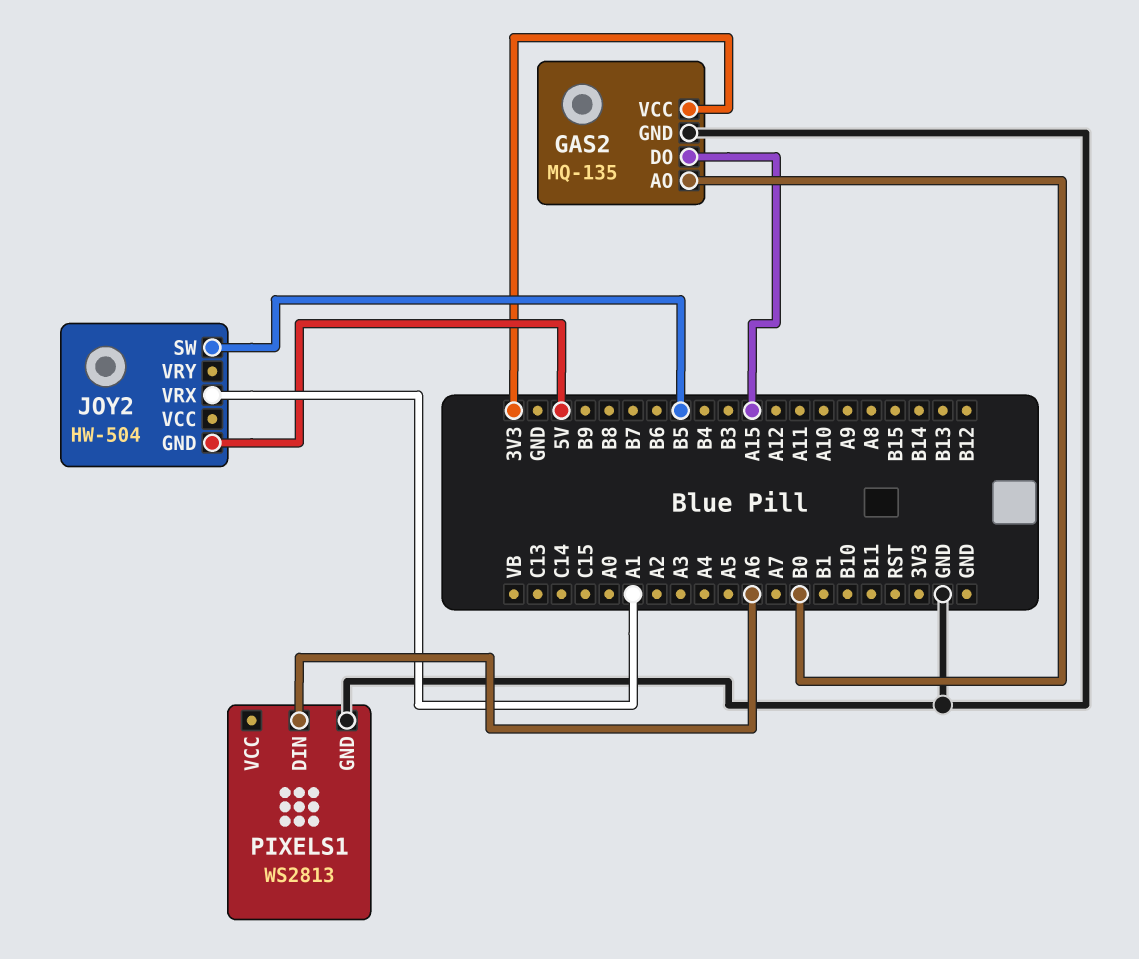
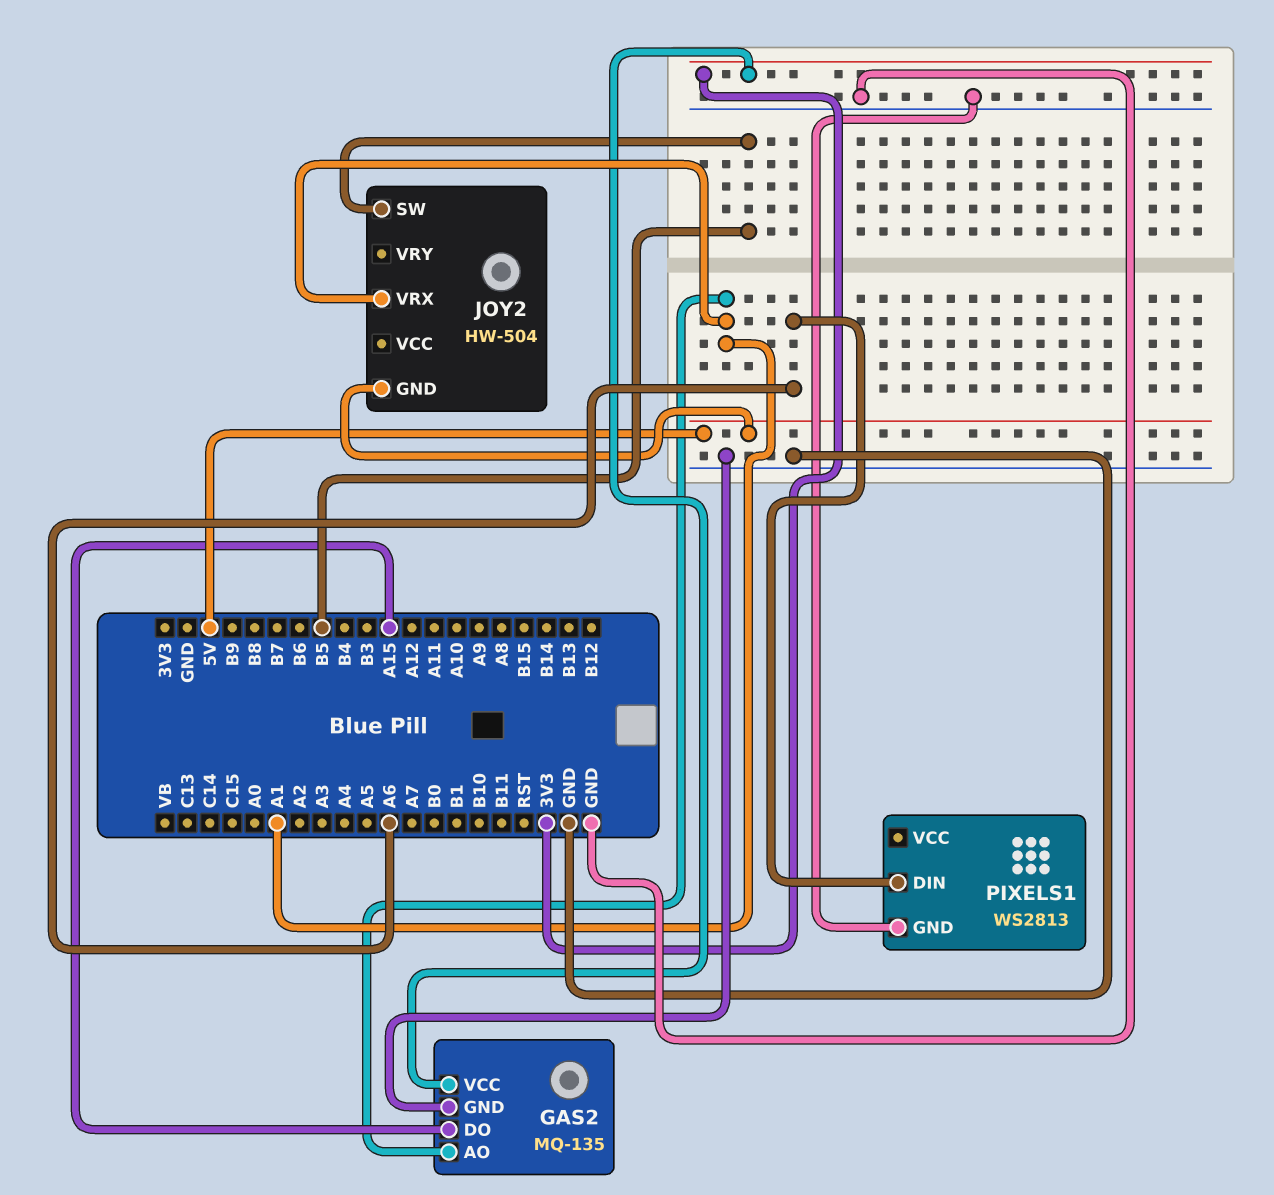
GAS2 pin AO: B0 -> A1

